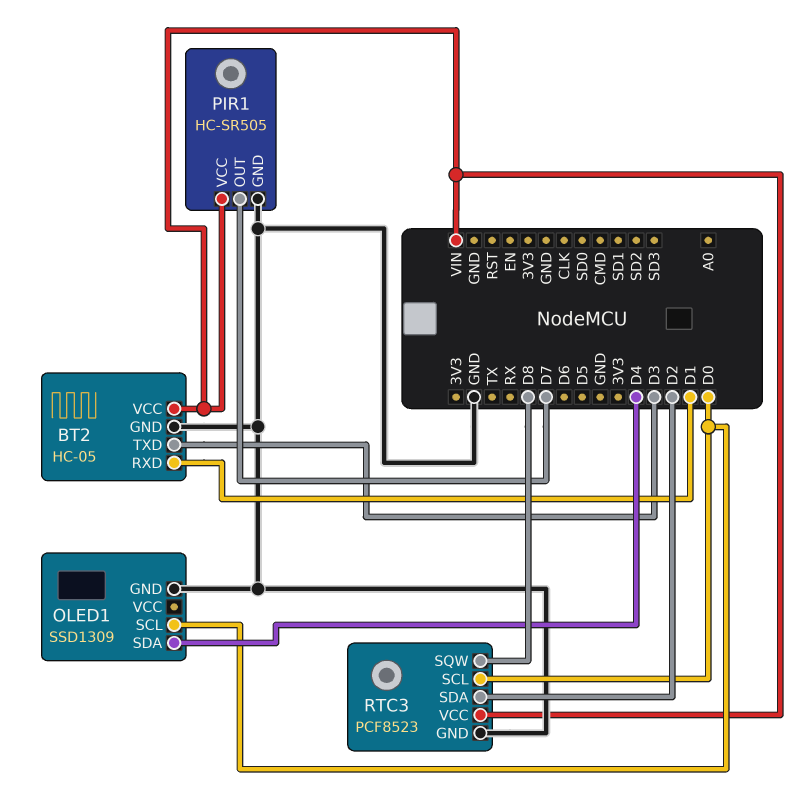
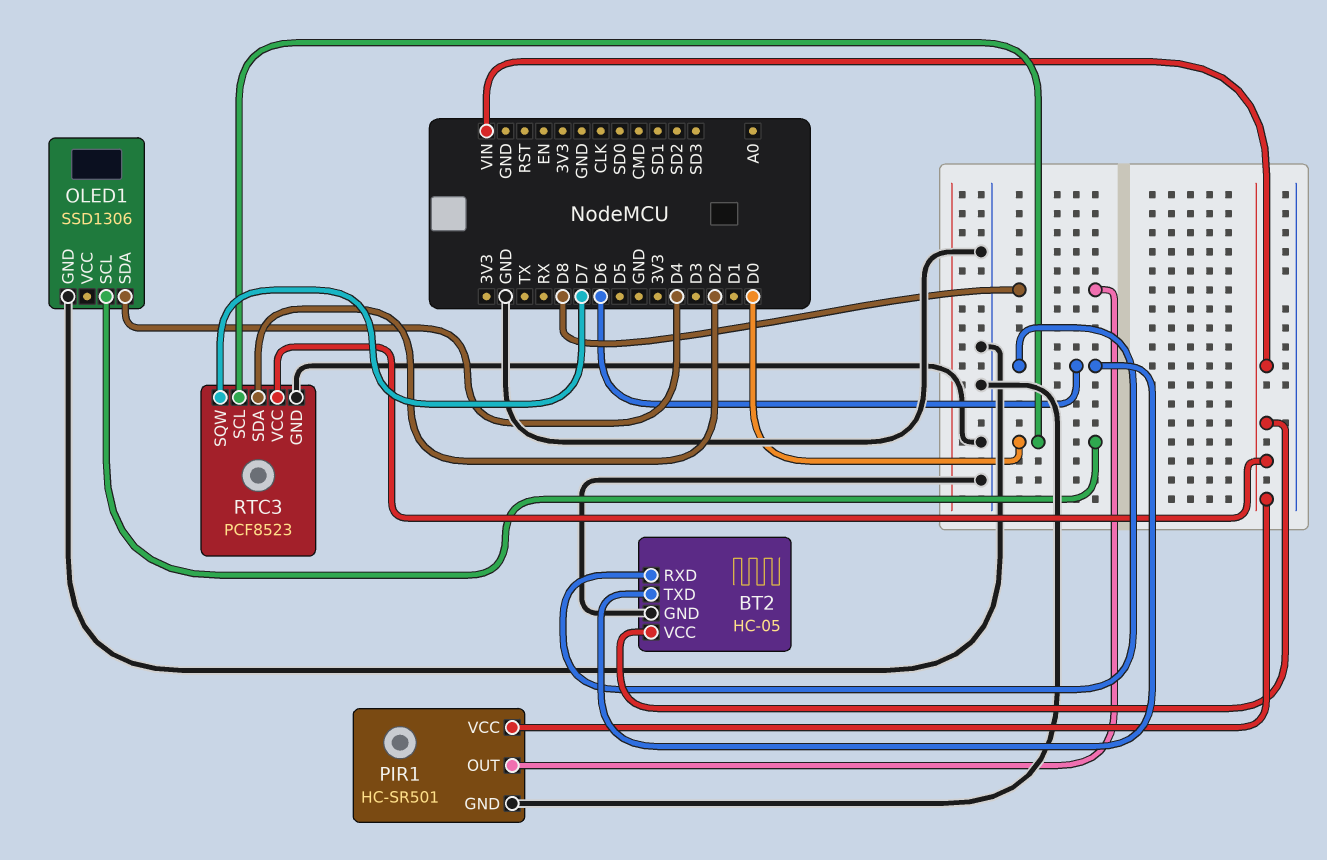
BT2 pin RXD: D1 -> D6
BT2 pin TXD: D3 -> D6
OLED1: SSD1309 -> SSD1306
PIR1: HC-SR505 -> HC-SR501
PIR1 pin OUT: D7 -> D8
RTC3 pin SQW: D8 -> D7

